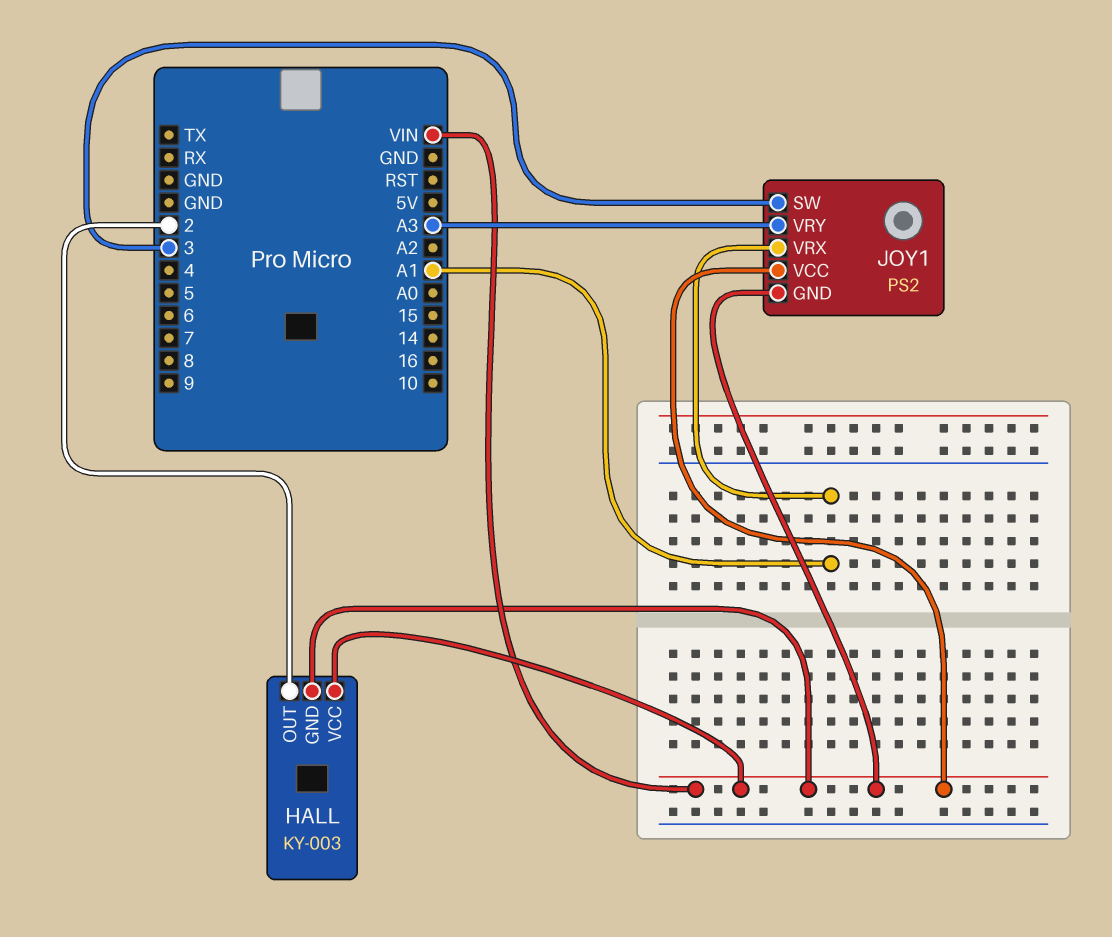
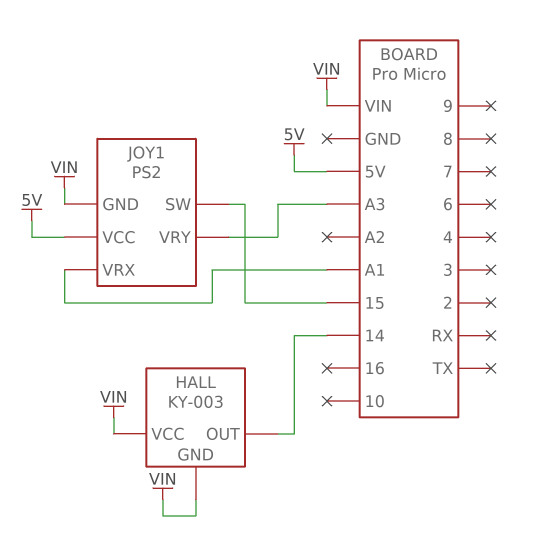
HALL pin OUT: 2 -> 14
JOY1 pin SW: 3 -> 15
JOY1 pin VCC: VIN -> 5V

